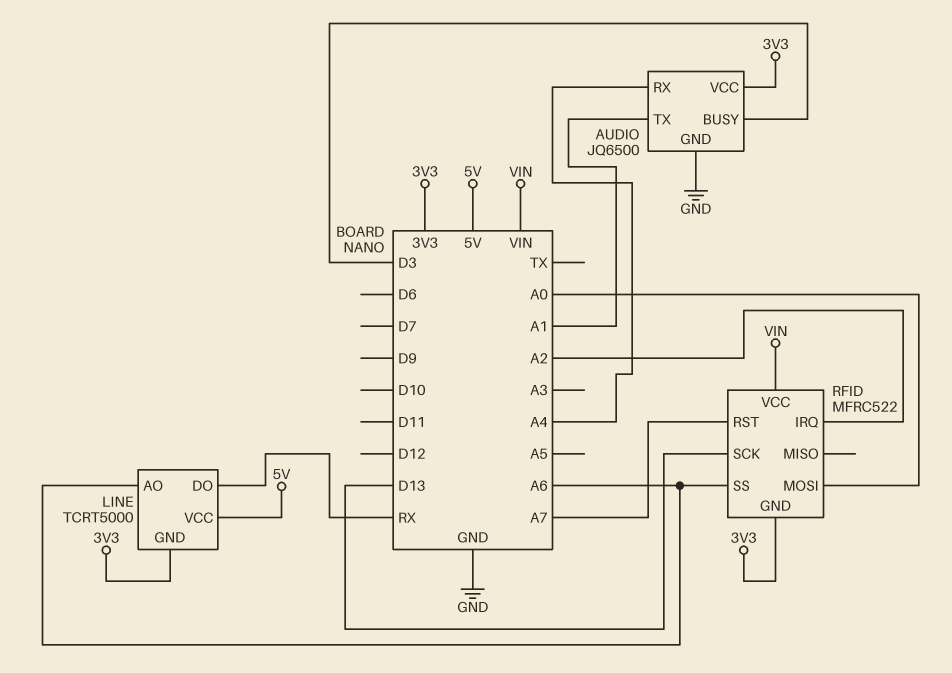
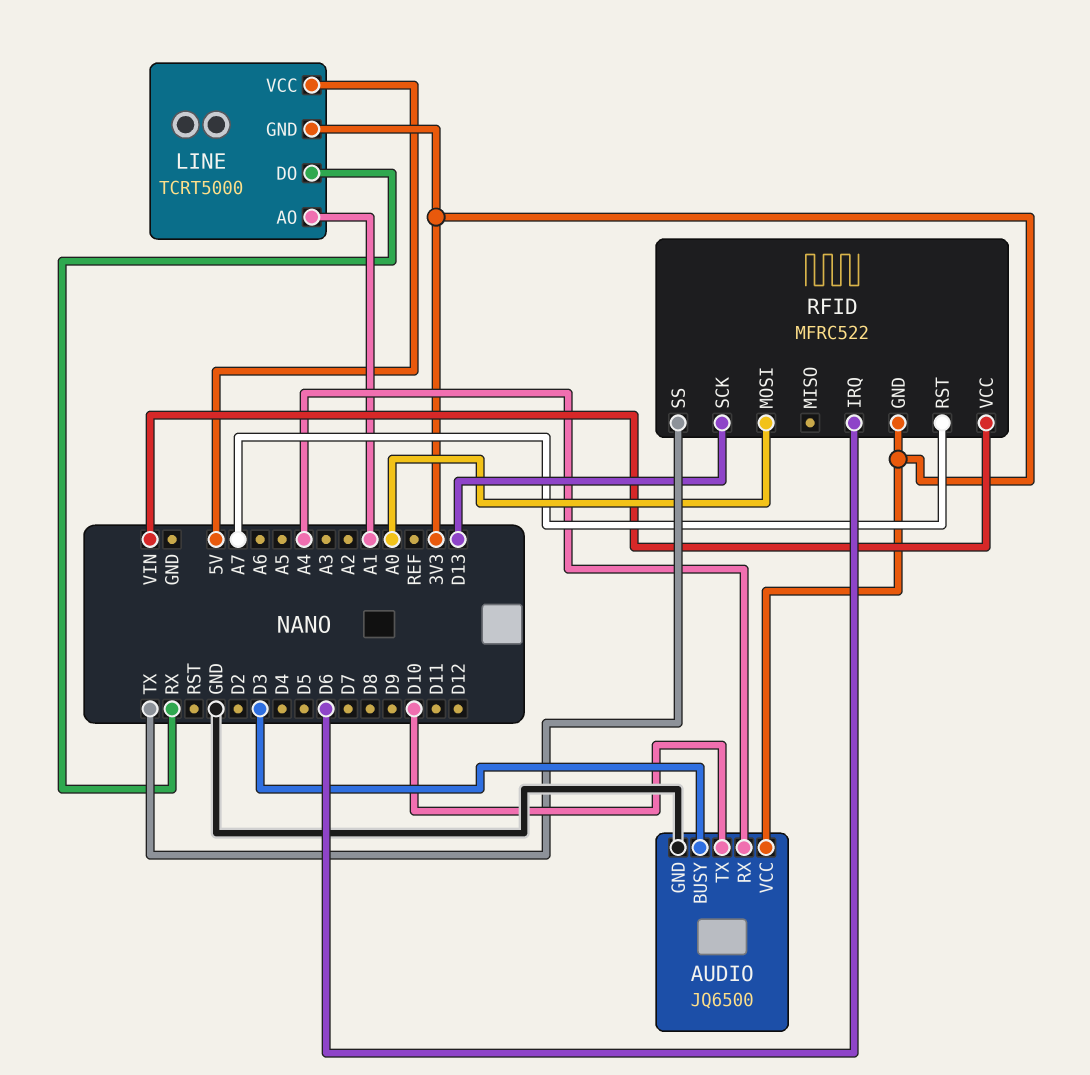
AUDIO pin TX: A1 -> D10
LINE pin AO: A6 -> A1
RFID pin IRQ: A2 -> D6
RFID pin SS: A6 -> TX

